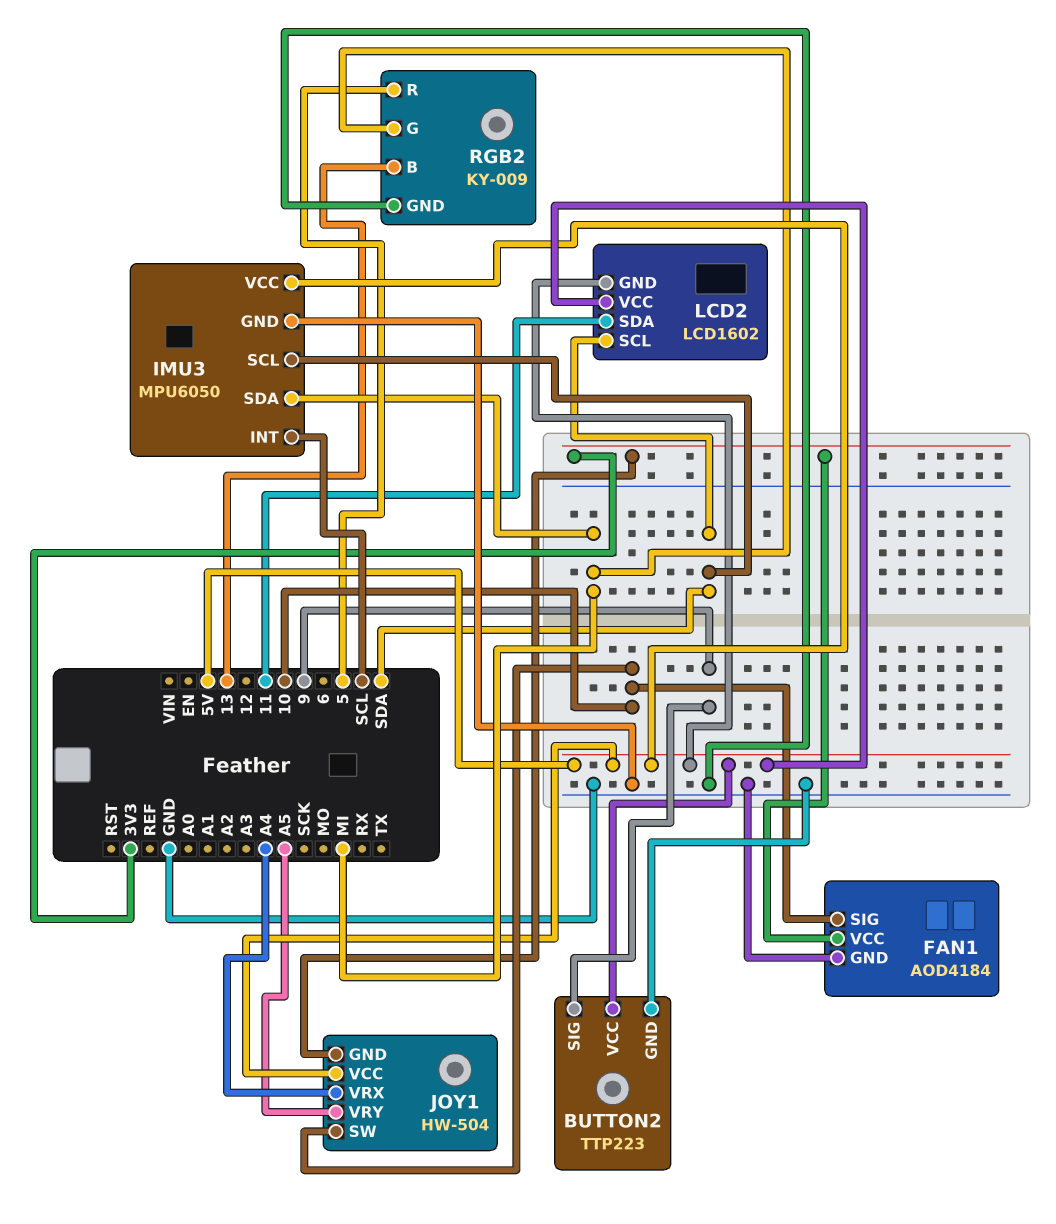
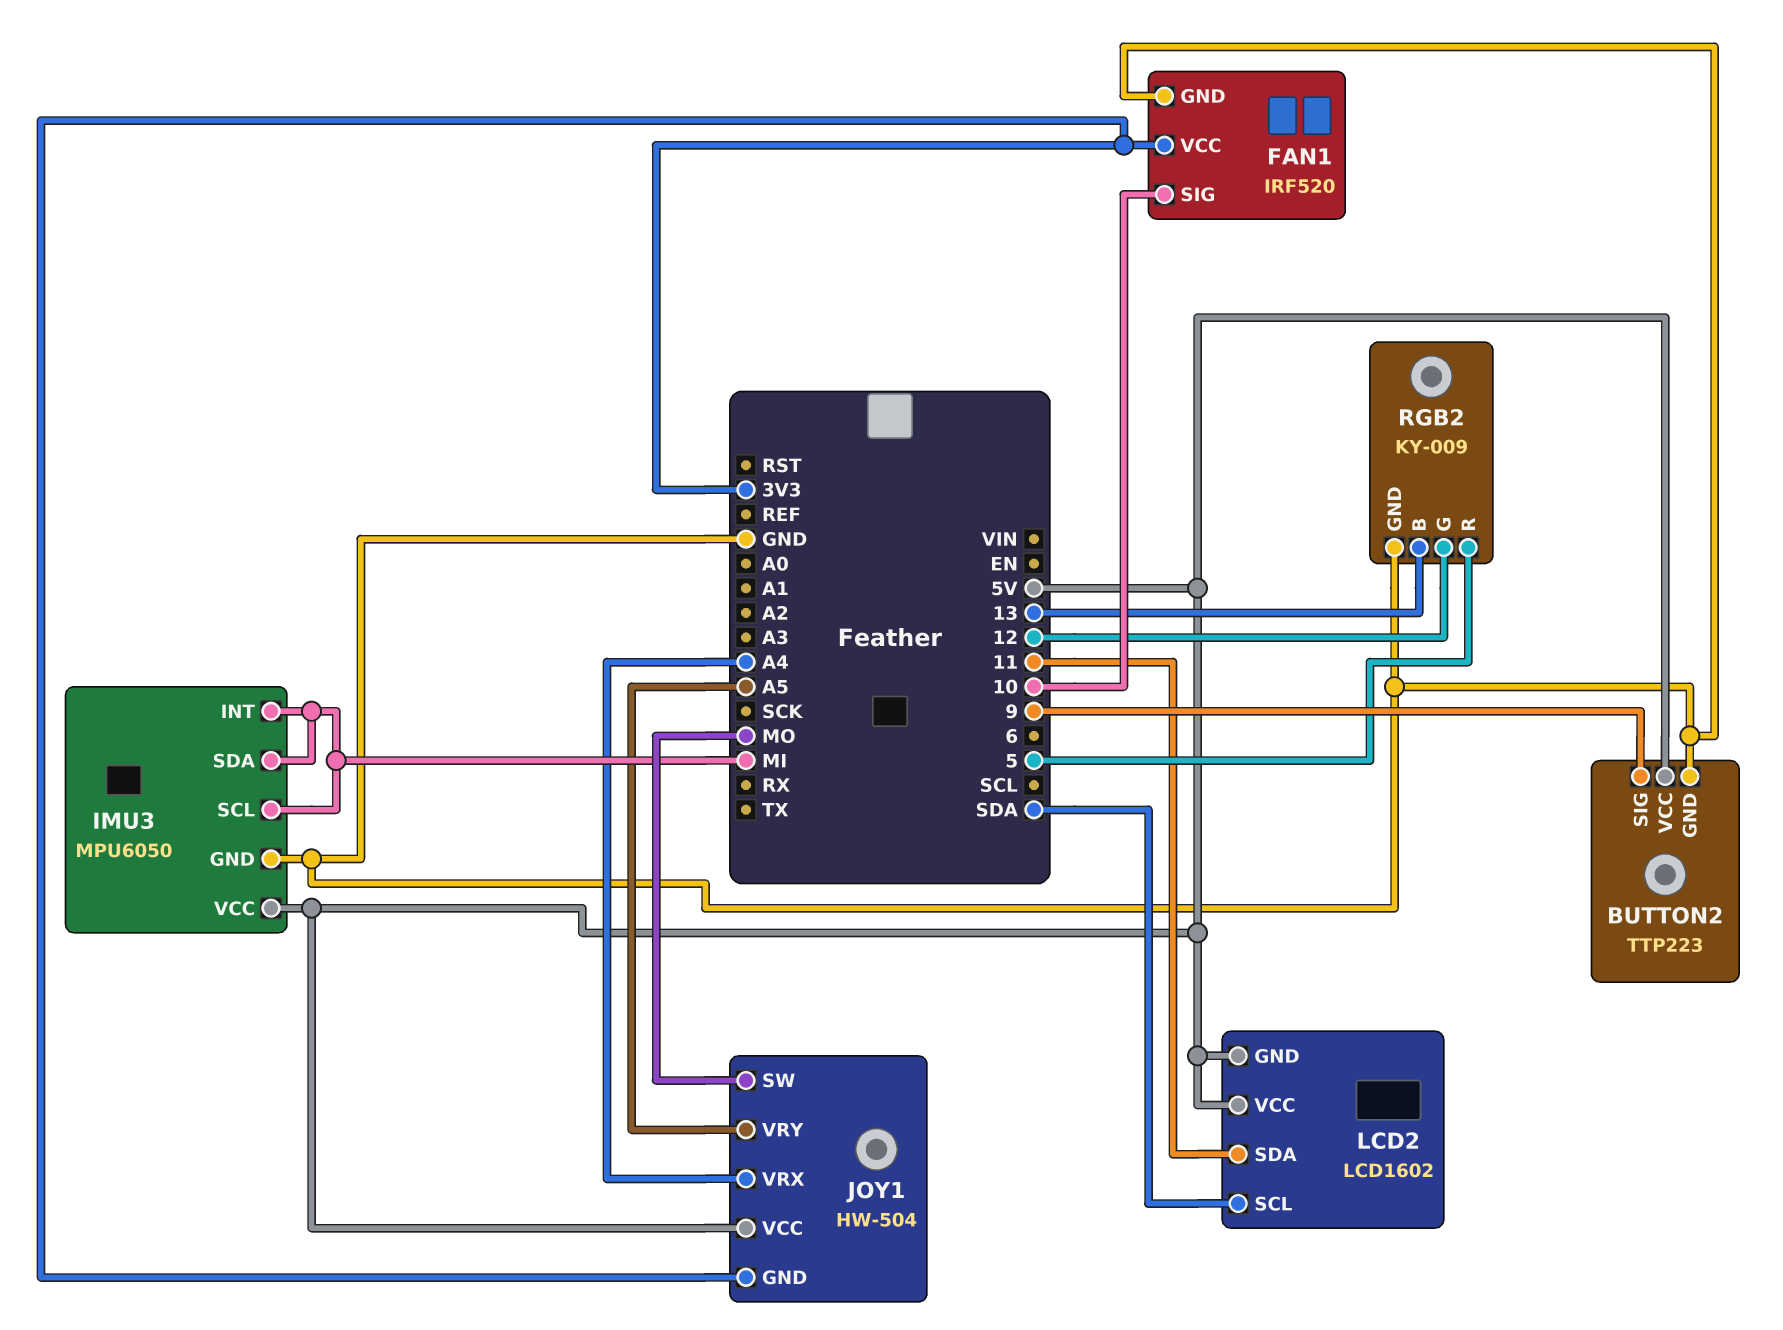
FAN1: AOD4184 -> IRF520
IMU3 pin INT: SCL -> MI
IMU3 pin SCL: SDA -> MI
JOY1 pin SW: 10 -> MO
RGB2 pin G: MI -> 12

